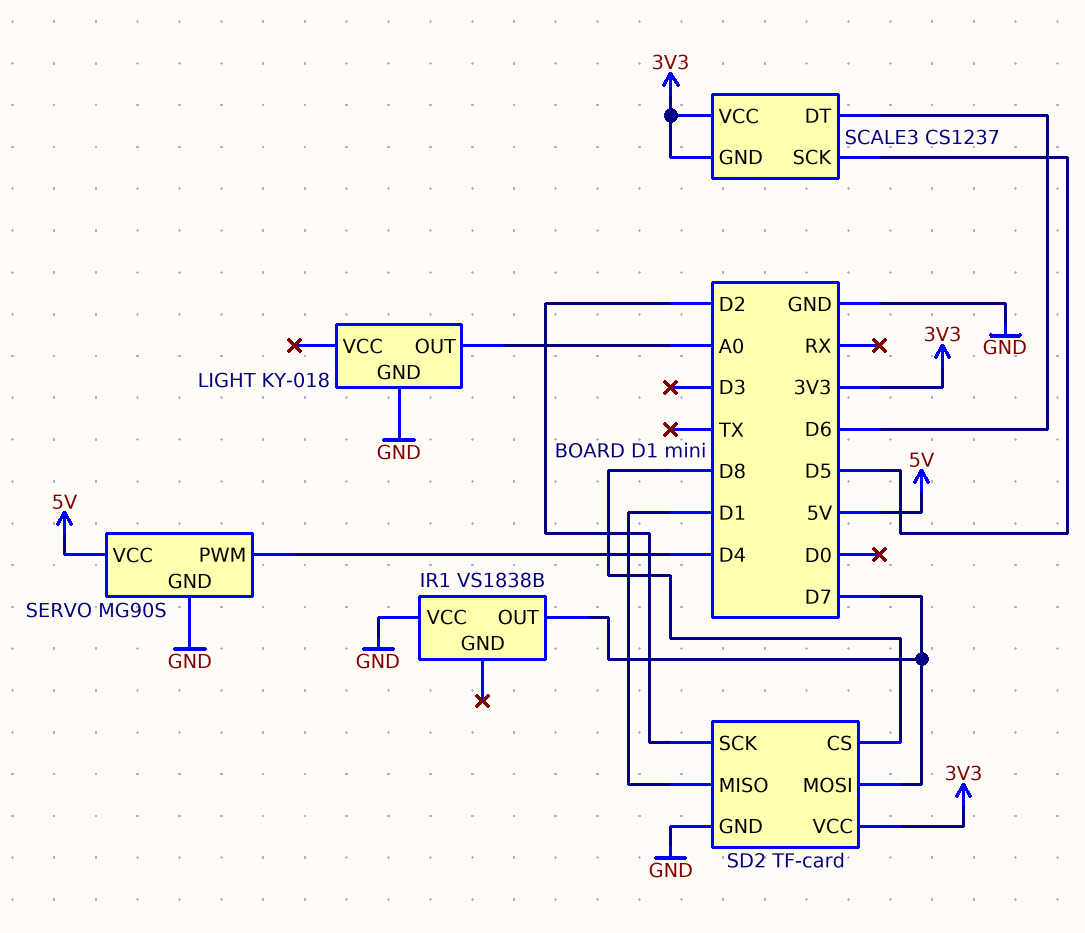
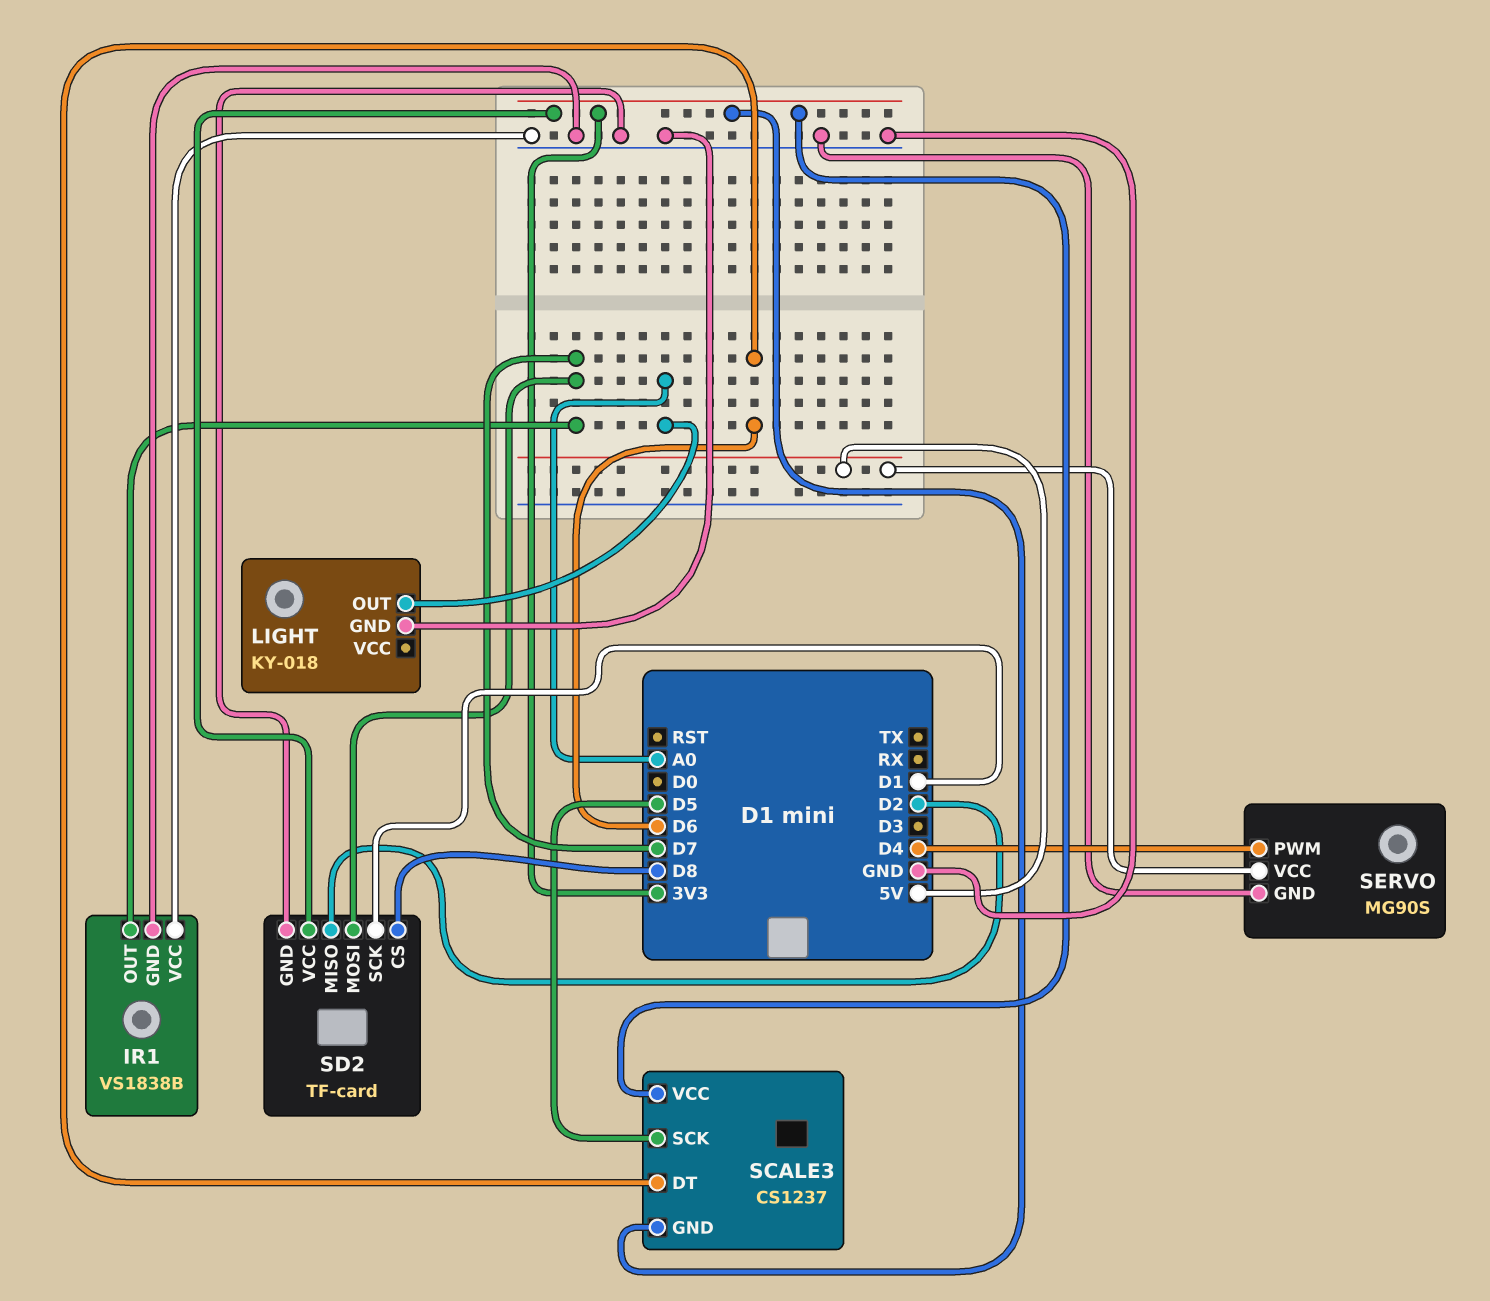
IR1 pin GND: none -> GND
SD2 pin MISO: D1 -> D2
SD2 pin SCK: D2 -> D1

